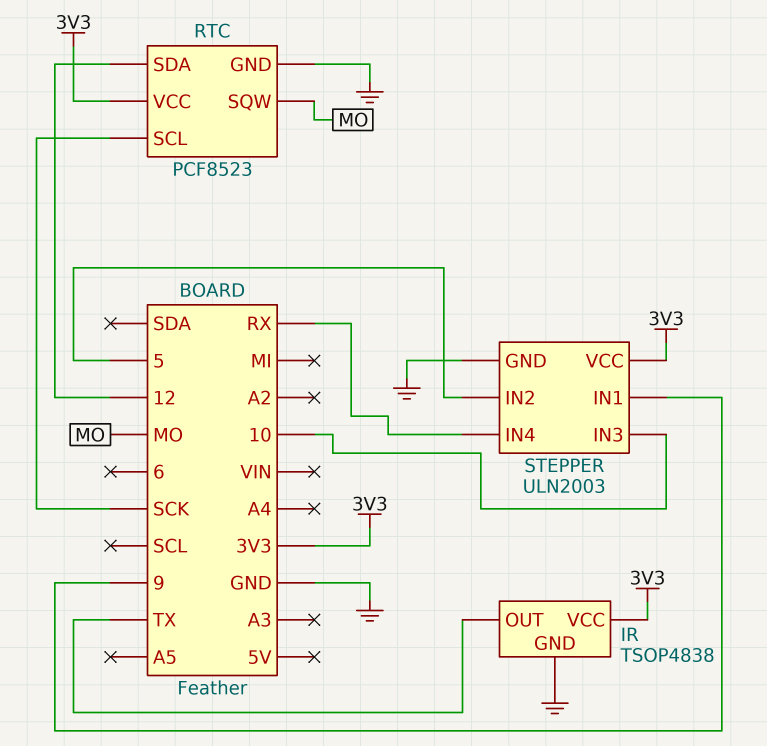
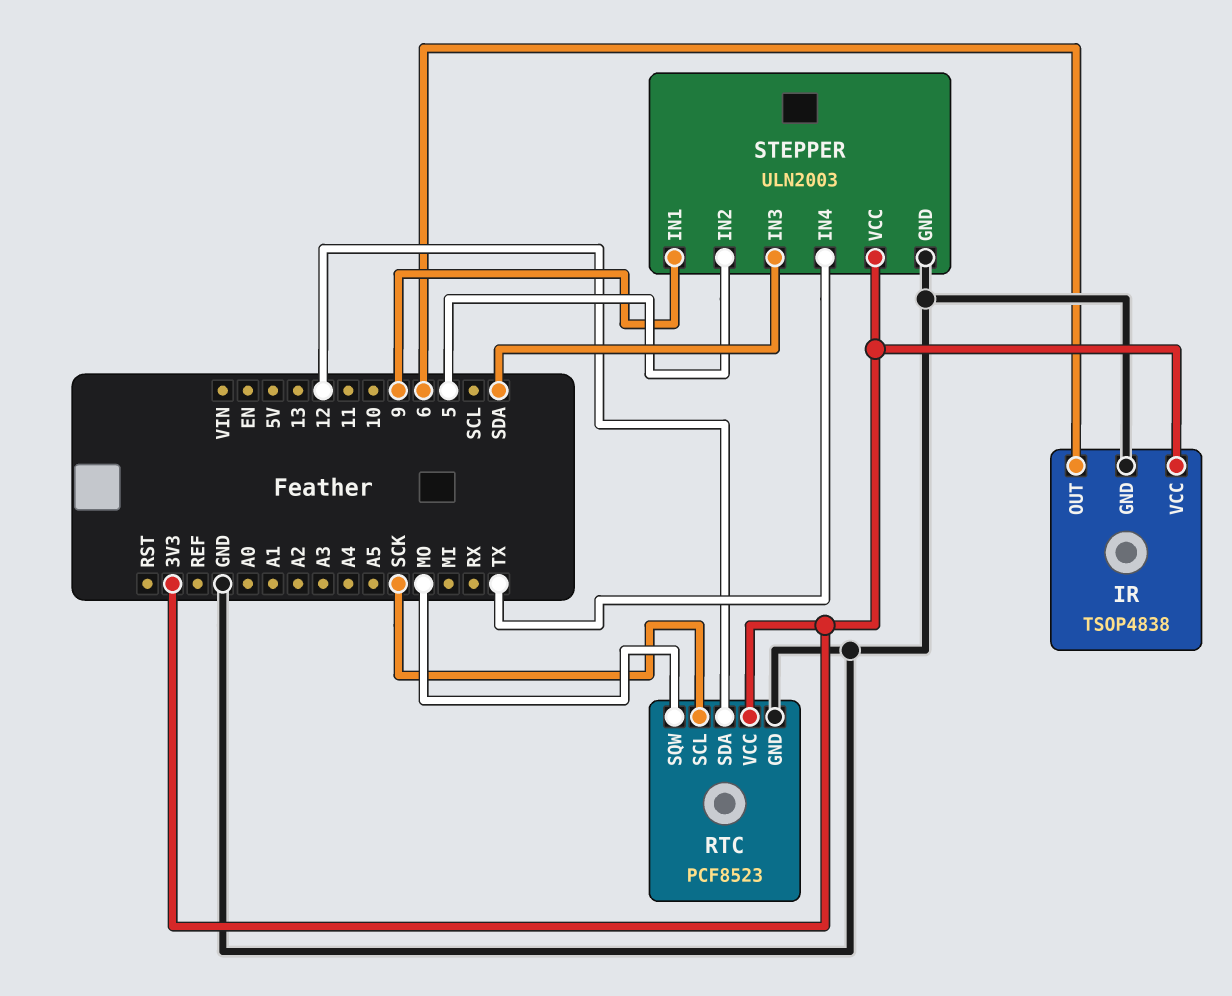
IR pin OUT: TX -> 6
STEPPER pin IN3: 10 -> SDA
STEPPER pin IN4: RX -> TX

